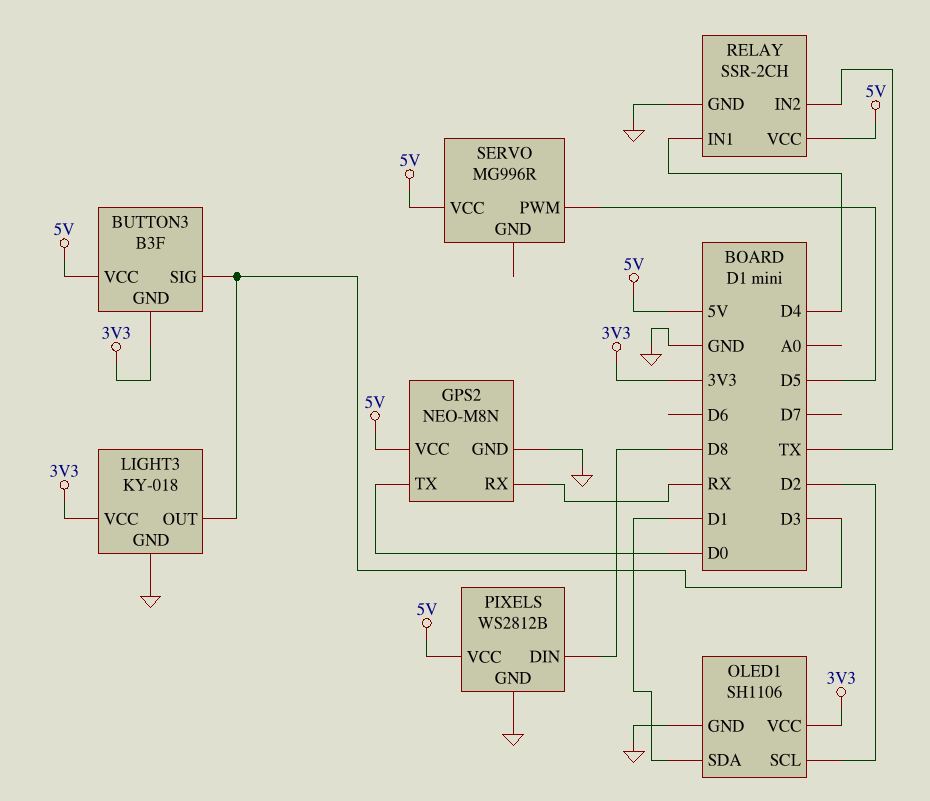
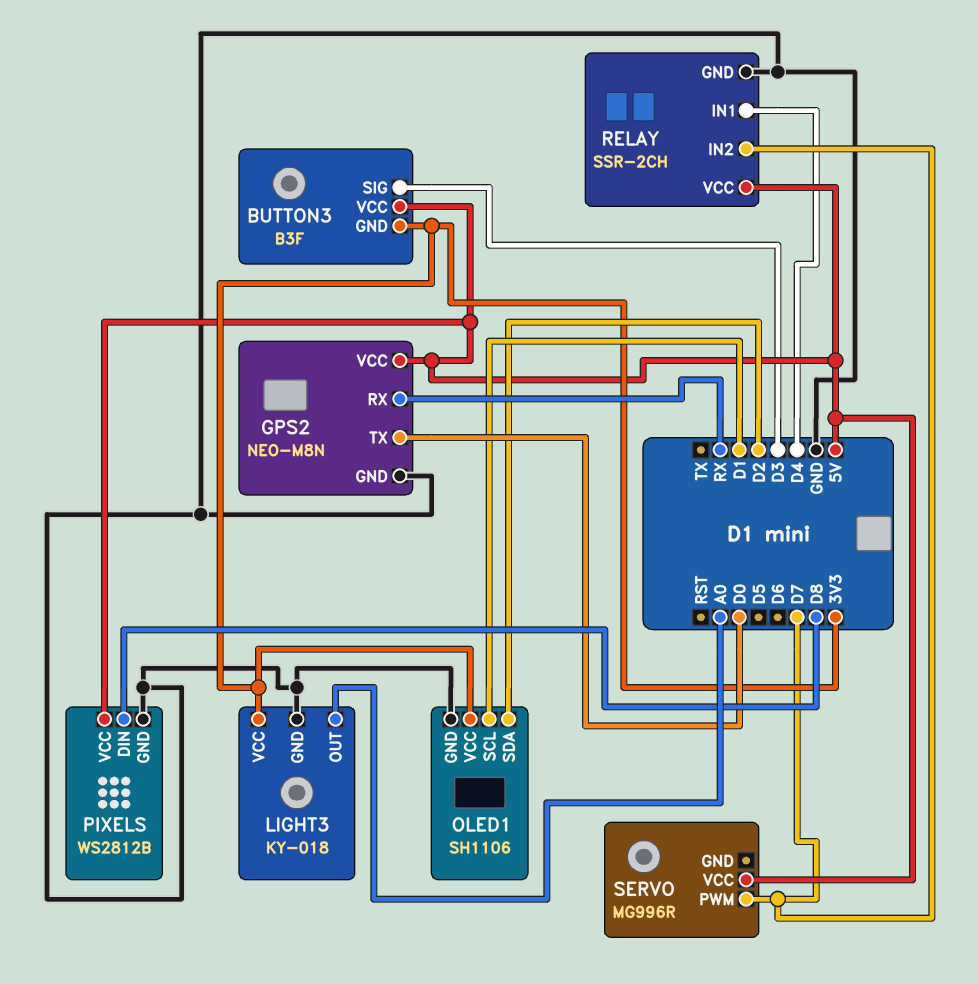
LIGHT3 pin OUT: D3 -> A0
OLED1 pin SCL: D2 -> D1
OLED1 pin SDA: D1 -> D2
RELAY pin IN2: TX -> D7
SERVO pin PWM: D5 -> D7

